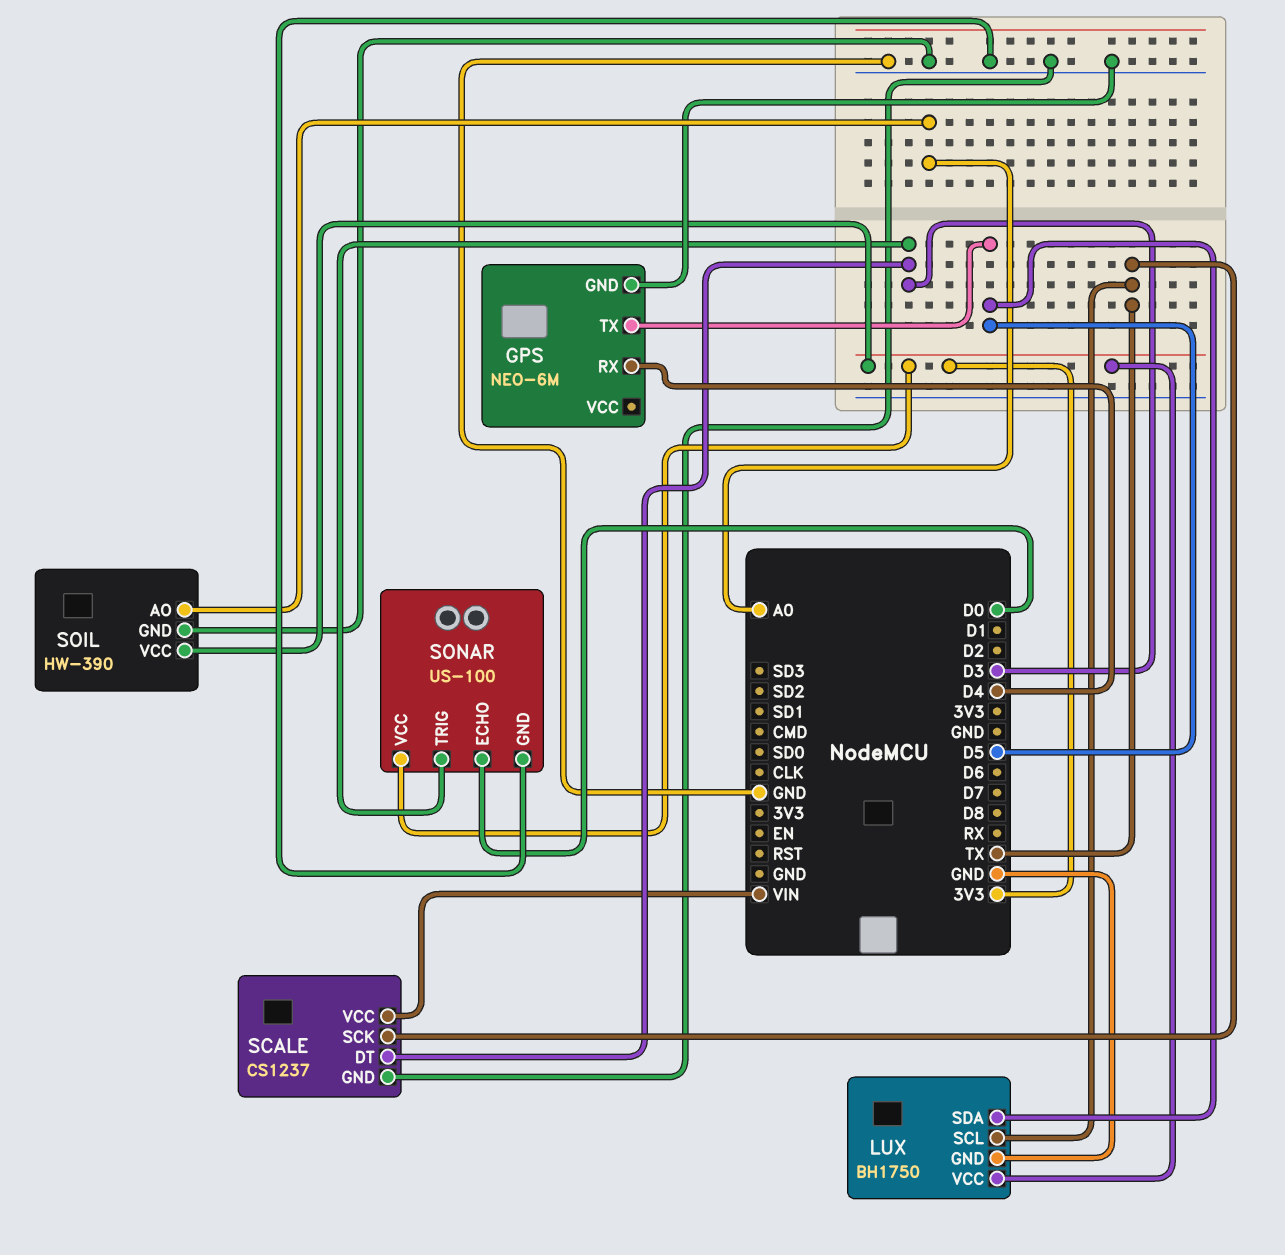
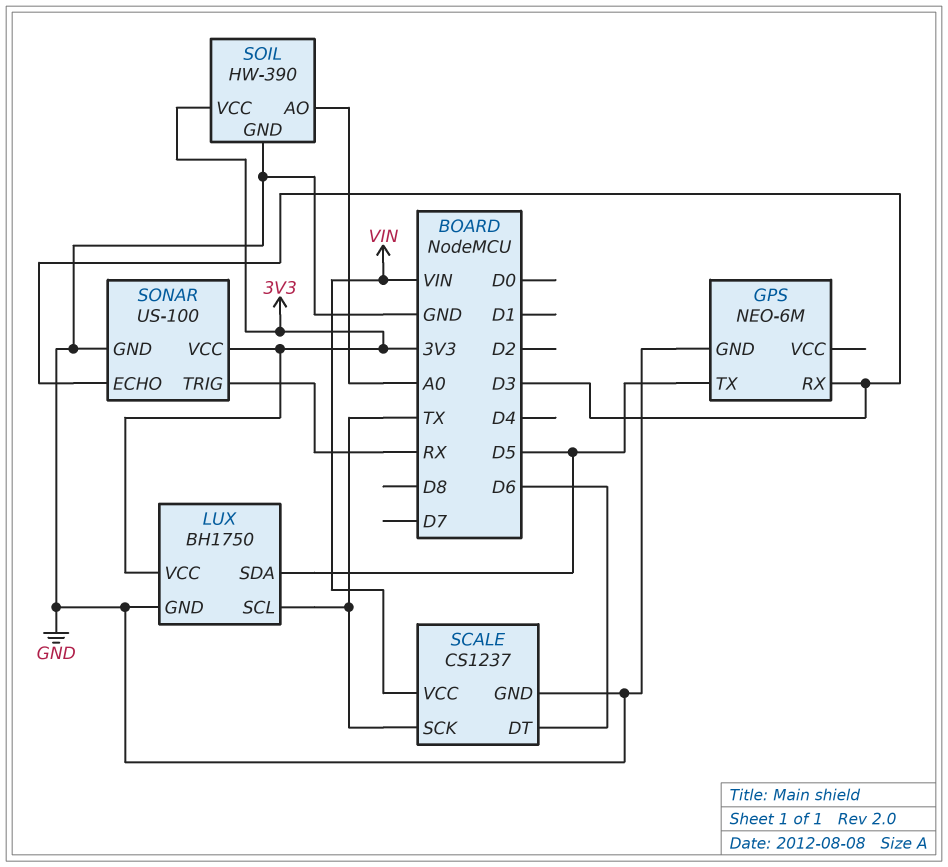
GPS pin RX: D4 -> D3
SCALE pin DT: D3 -> D6
SONAR pin ECHO: D0 -> D3
SONAR pin TRIG: D3 -> RX

